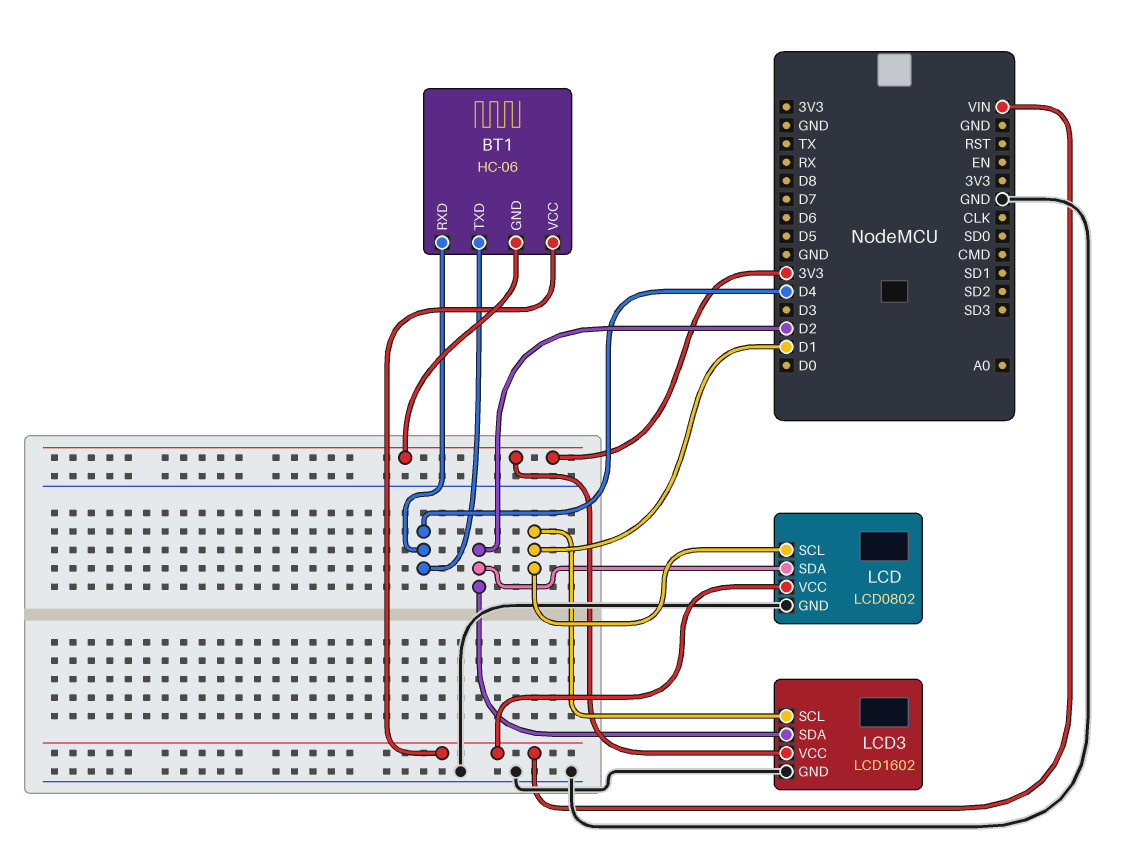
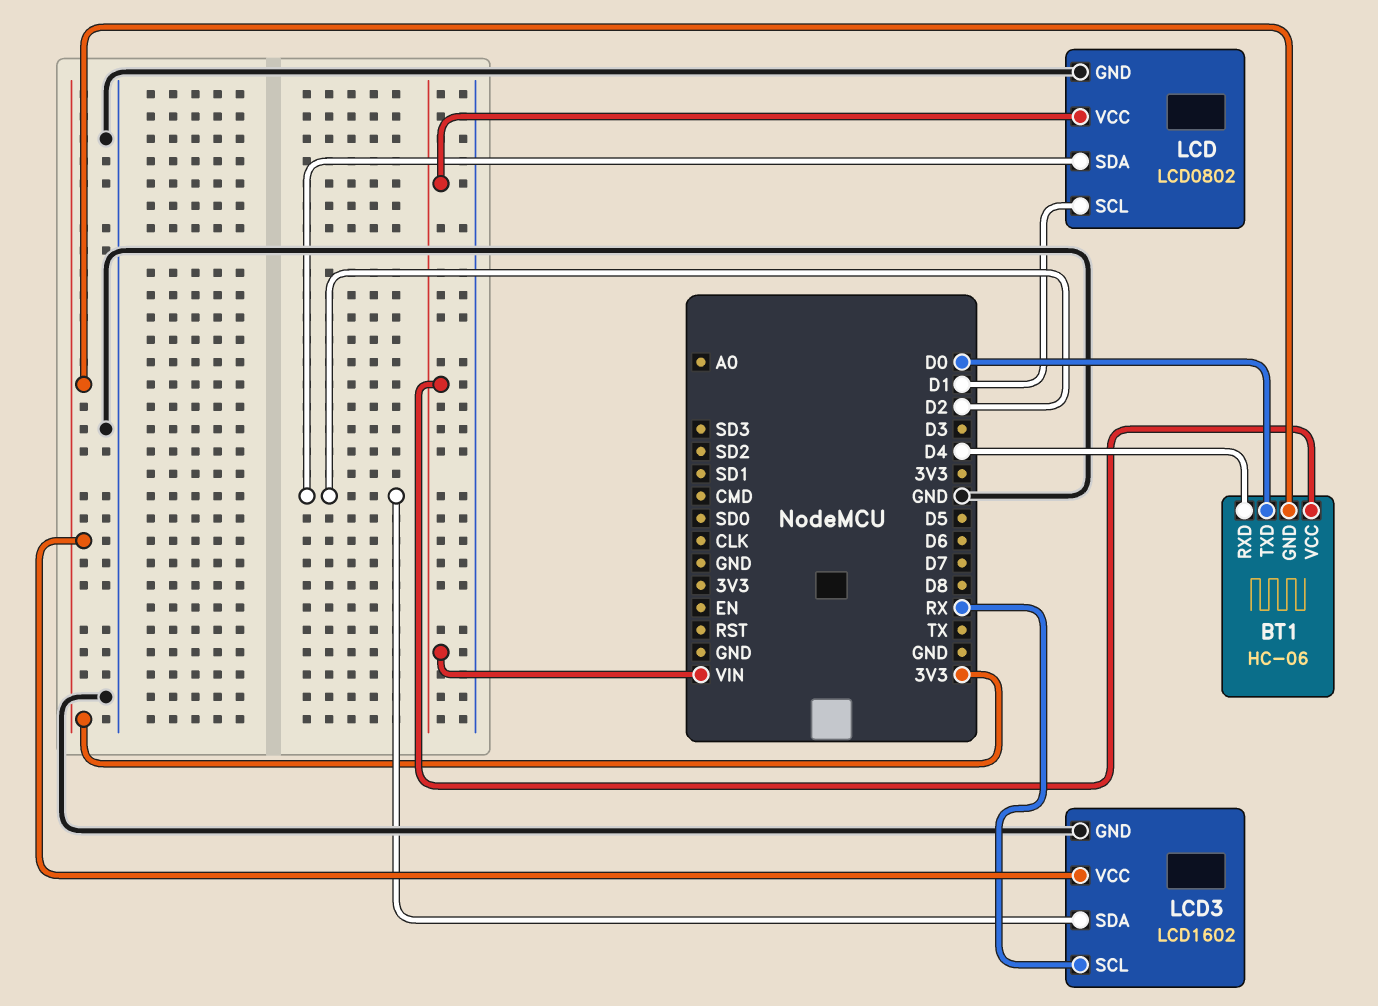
BT1 pin TXD: D4 -> D0
LCD3 pin SCL: D1 -> RX

